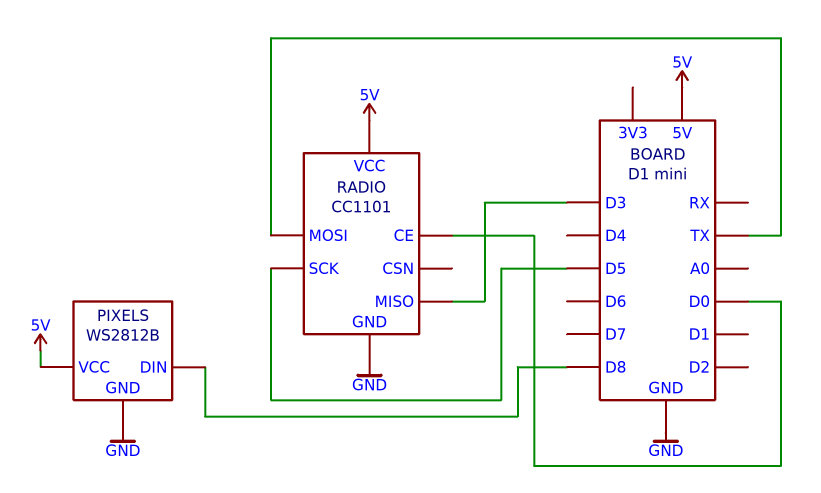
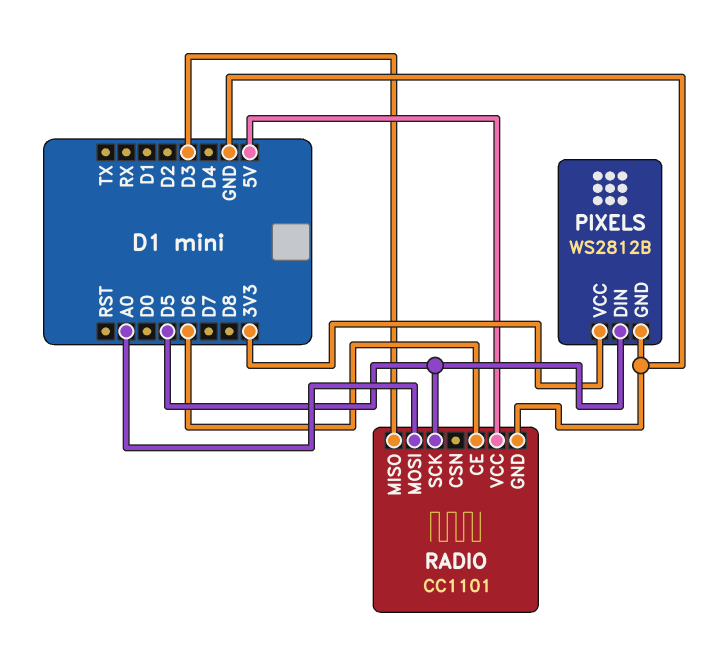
PIXELS pin DIN: D8 -> D5
PIXELS pin VCC: 5V -> 3V3
RADIO pin CE: D0 -> D6
RADIO pin MOSI: TX -> A0

